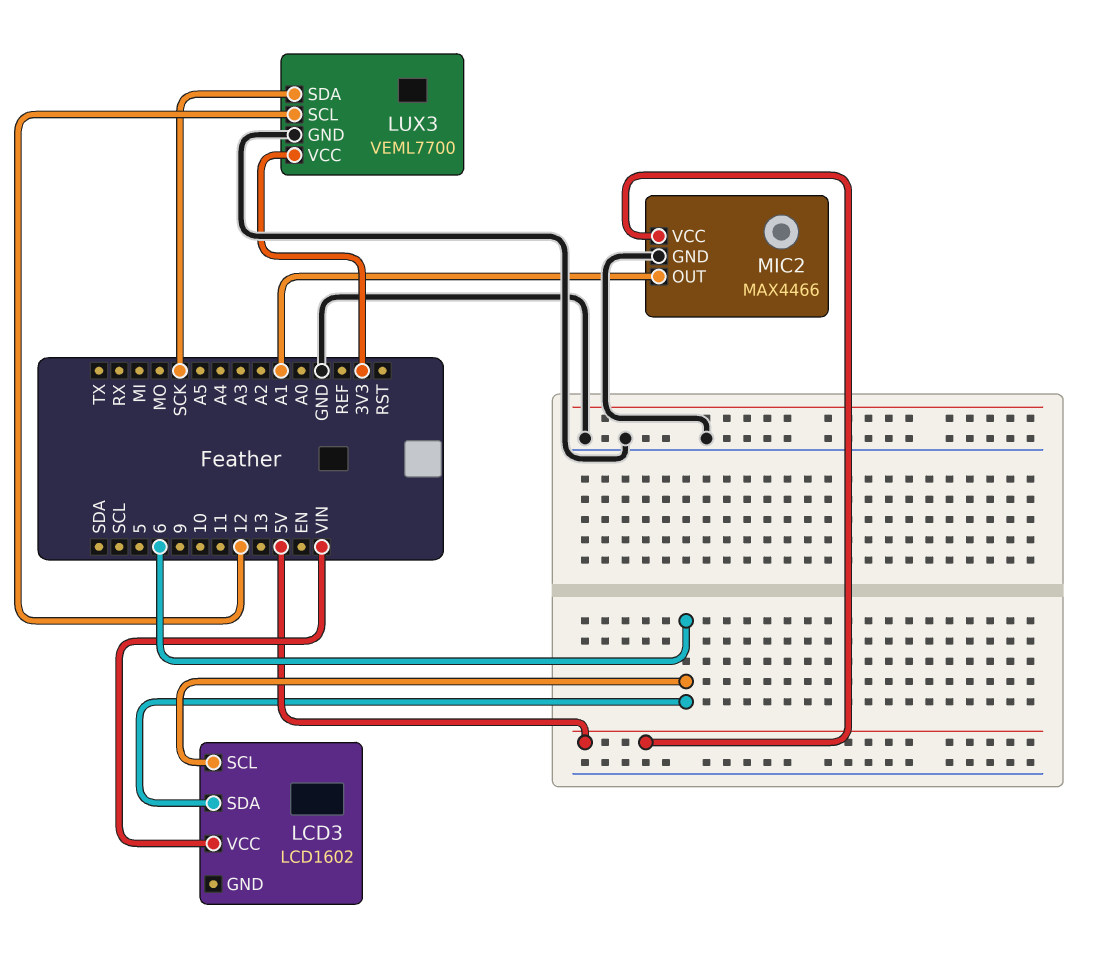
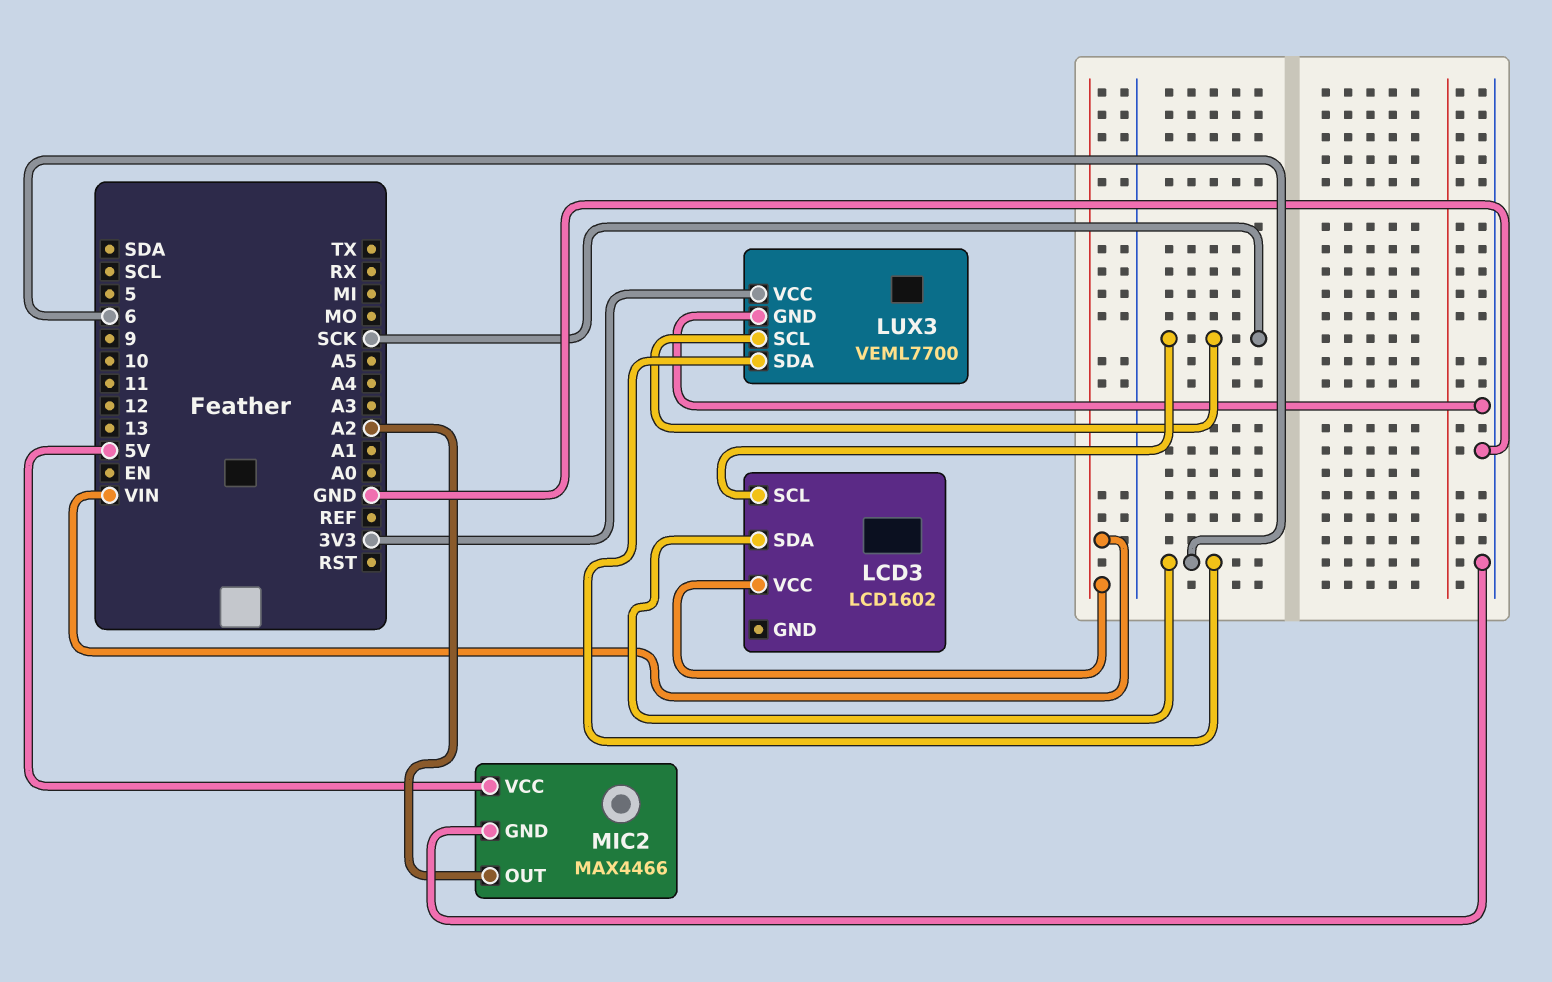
LCD3 pin SCL: 6 -> SCK
LUX3 pin SCL: 12 -> SCK
LUX3 pin SDA: SCK -> 6
MIC2 pin OUT: A1 -> A2

